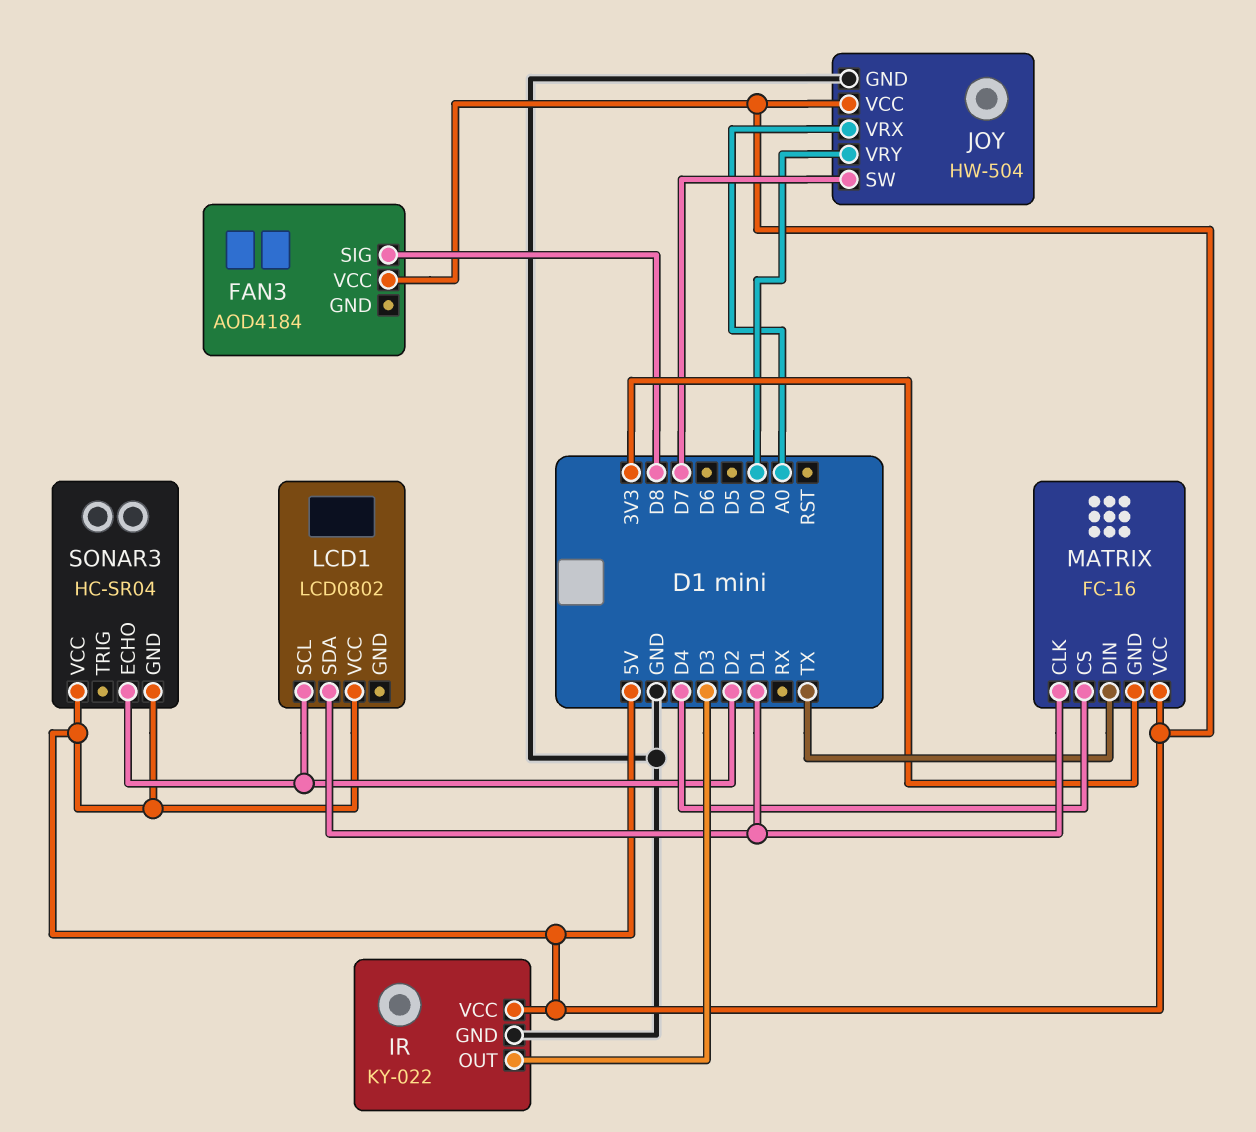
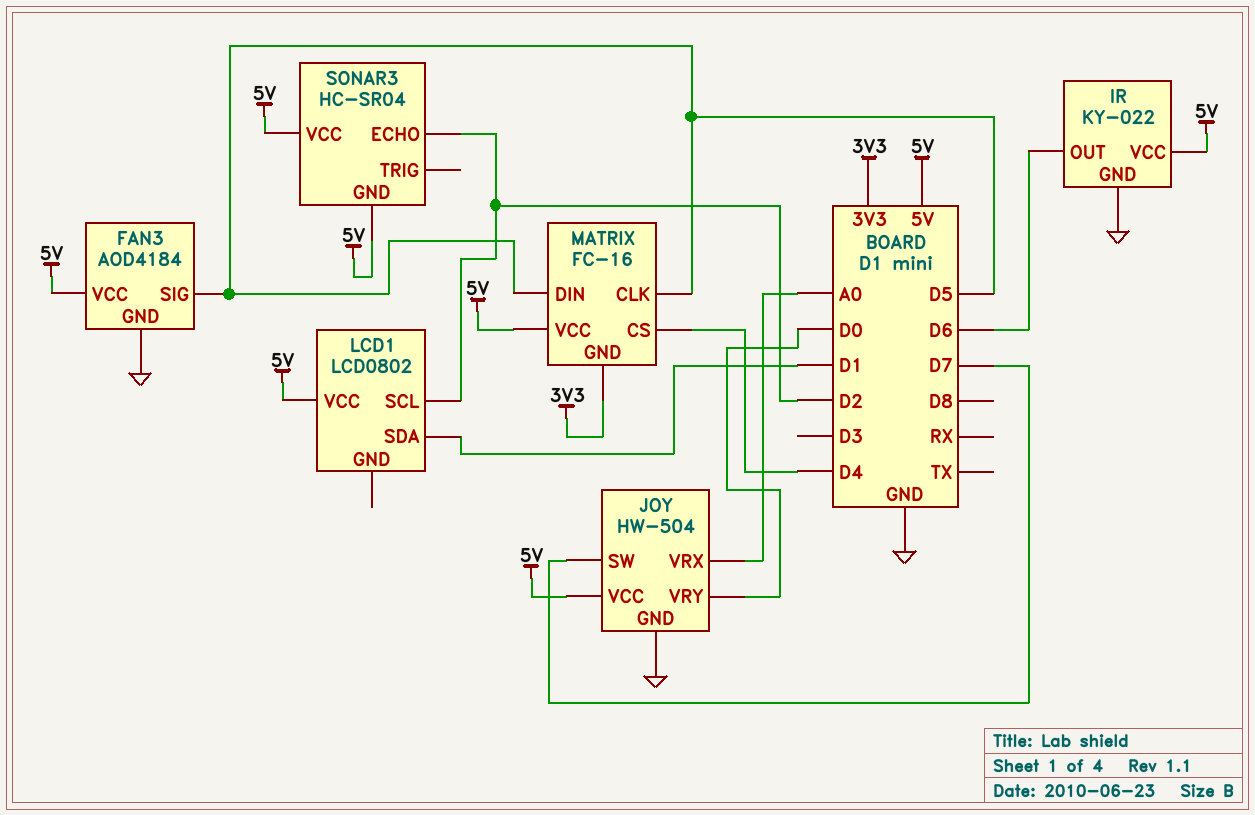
FAN3 pin GND: none -> GND
FAN3 pin SIG: D8 -> D5
IR pin OUT: D3 -> D6
MATRIX pin CLK: D1 -> D5
MATRIX pin DIN: TX -> D5

